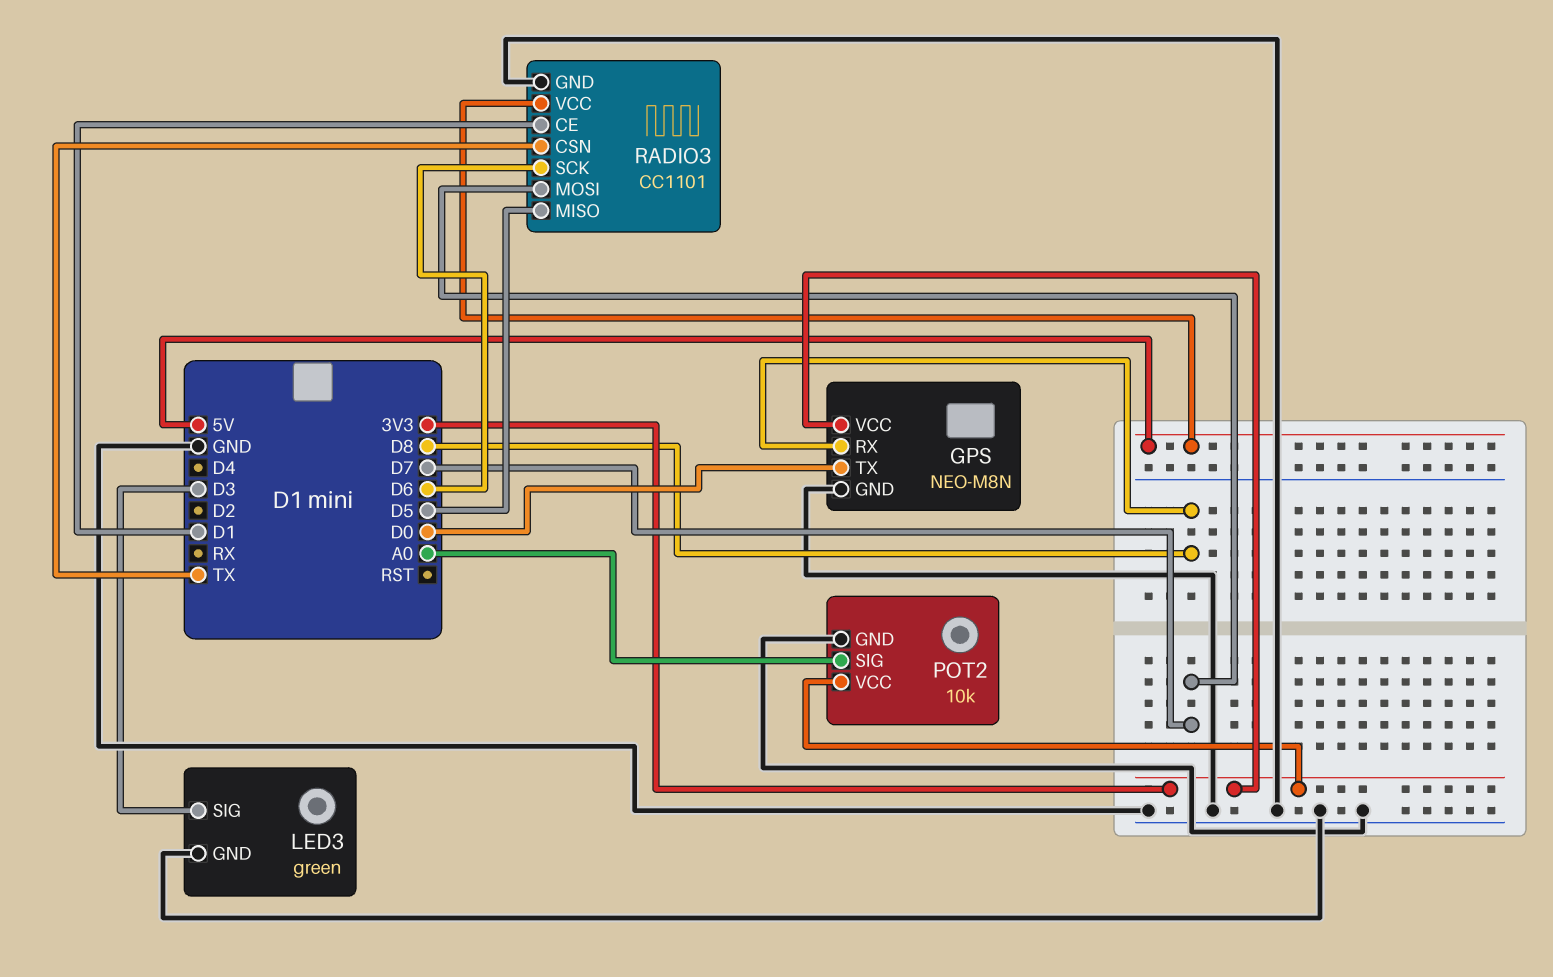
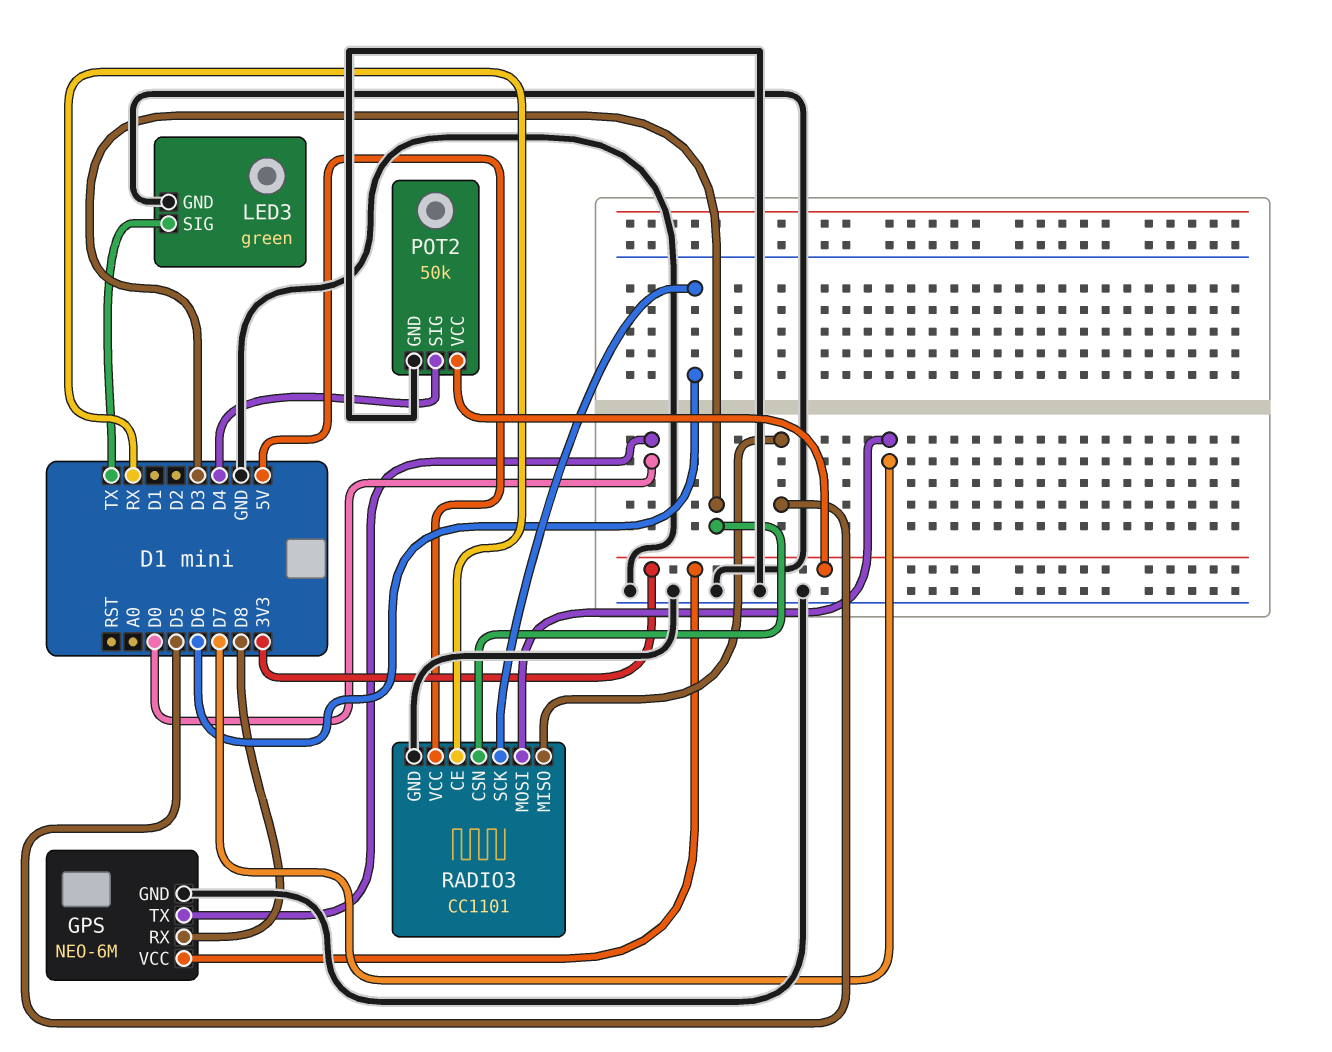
GPS: NEO-M8N -> NEO-6M
LED3 pin SIG: D3 -> TX
POT2: 10k -> 50k
POT2 pin SIG: A0 -> D4
RADIO3 pin CE: D1 -> RX
RADIO3 pin CSN: TX -> D3

